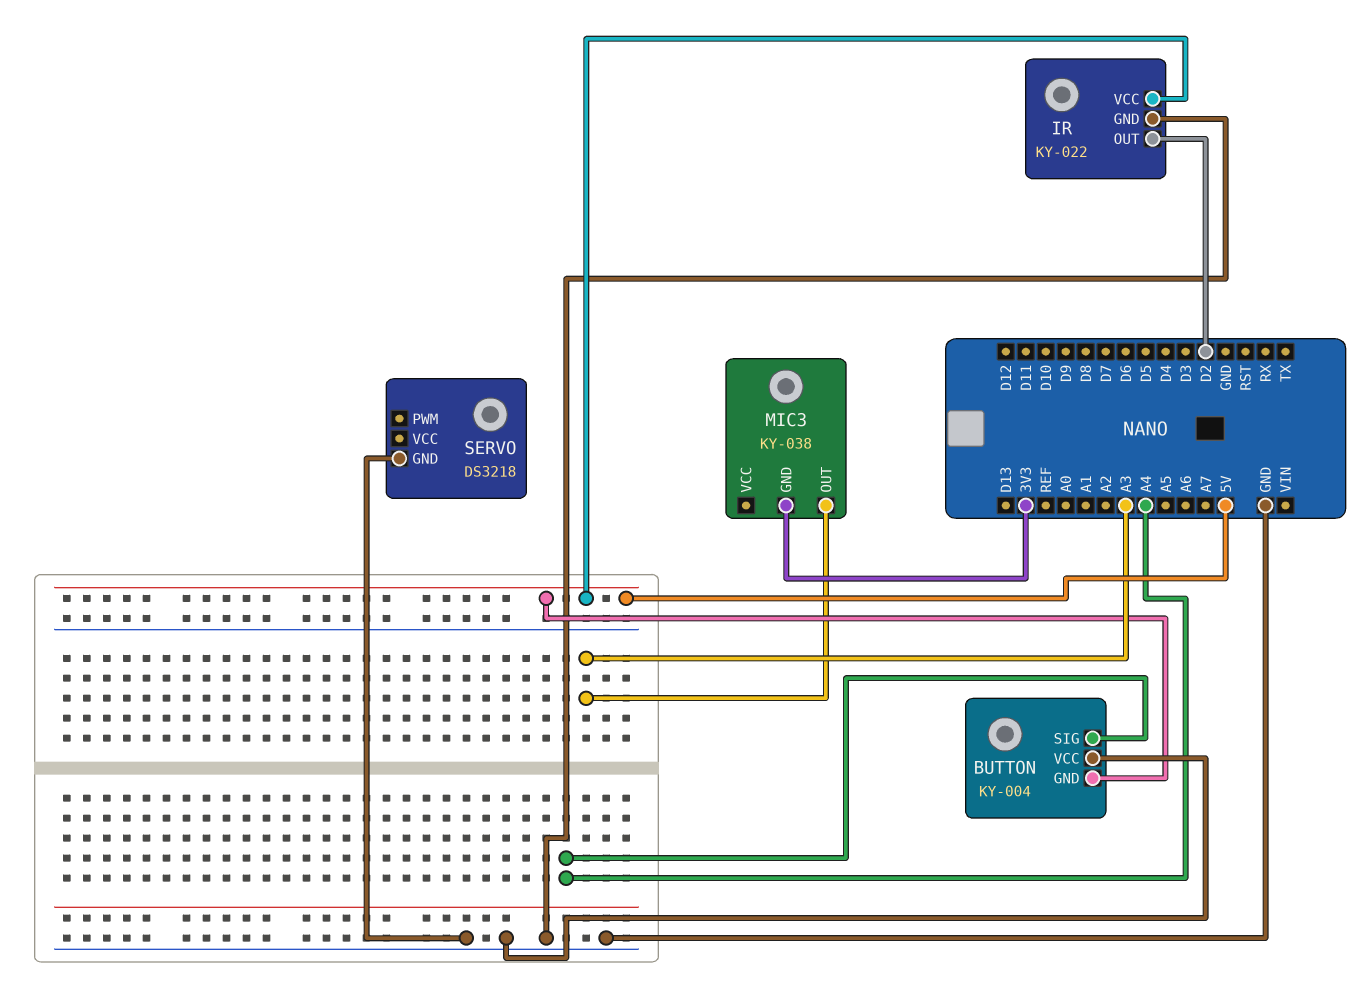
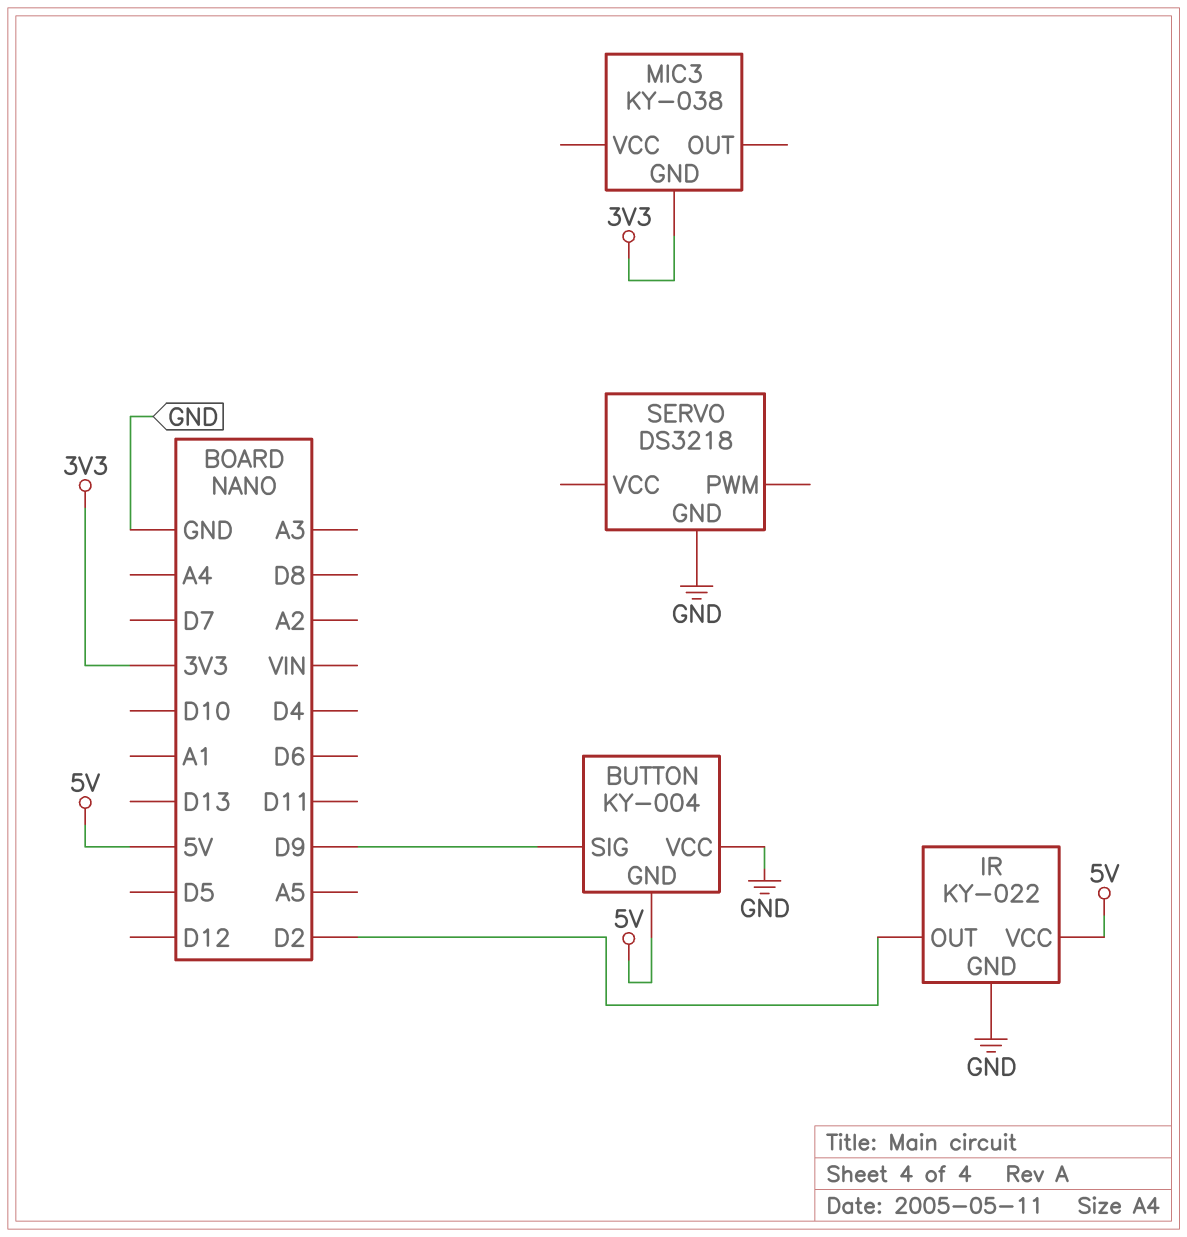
BUTTON pin SIG: A4 -> D9
MIC3 pin OUT: A3 -> none

